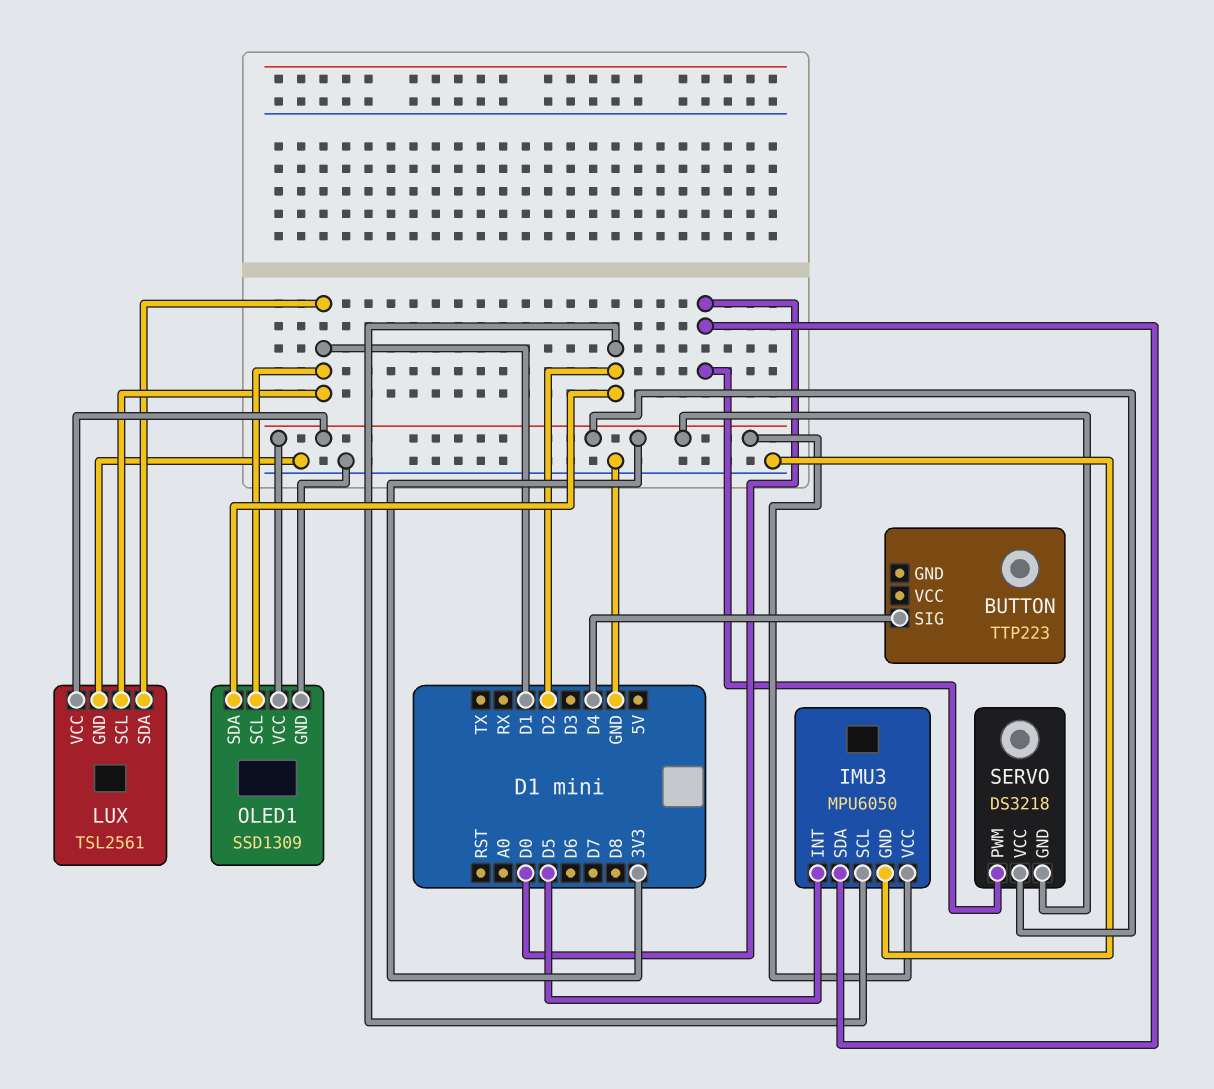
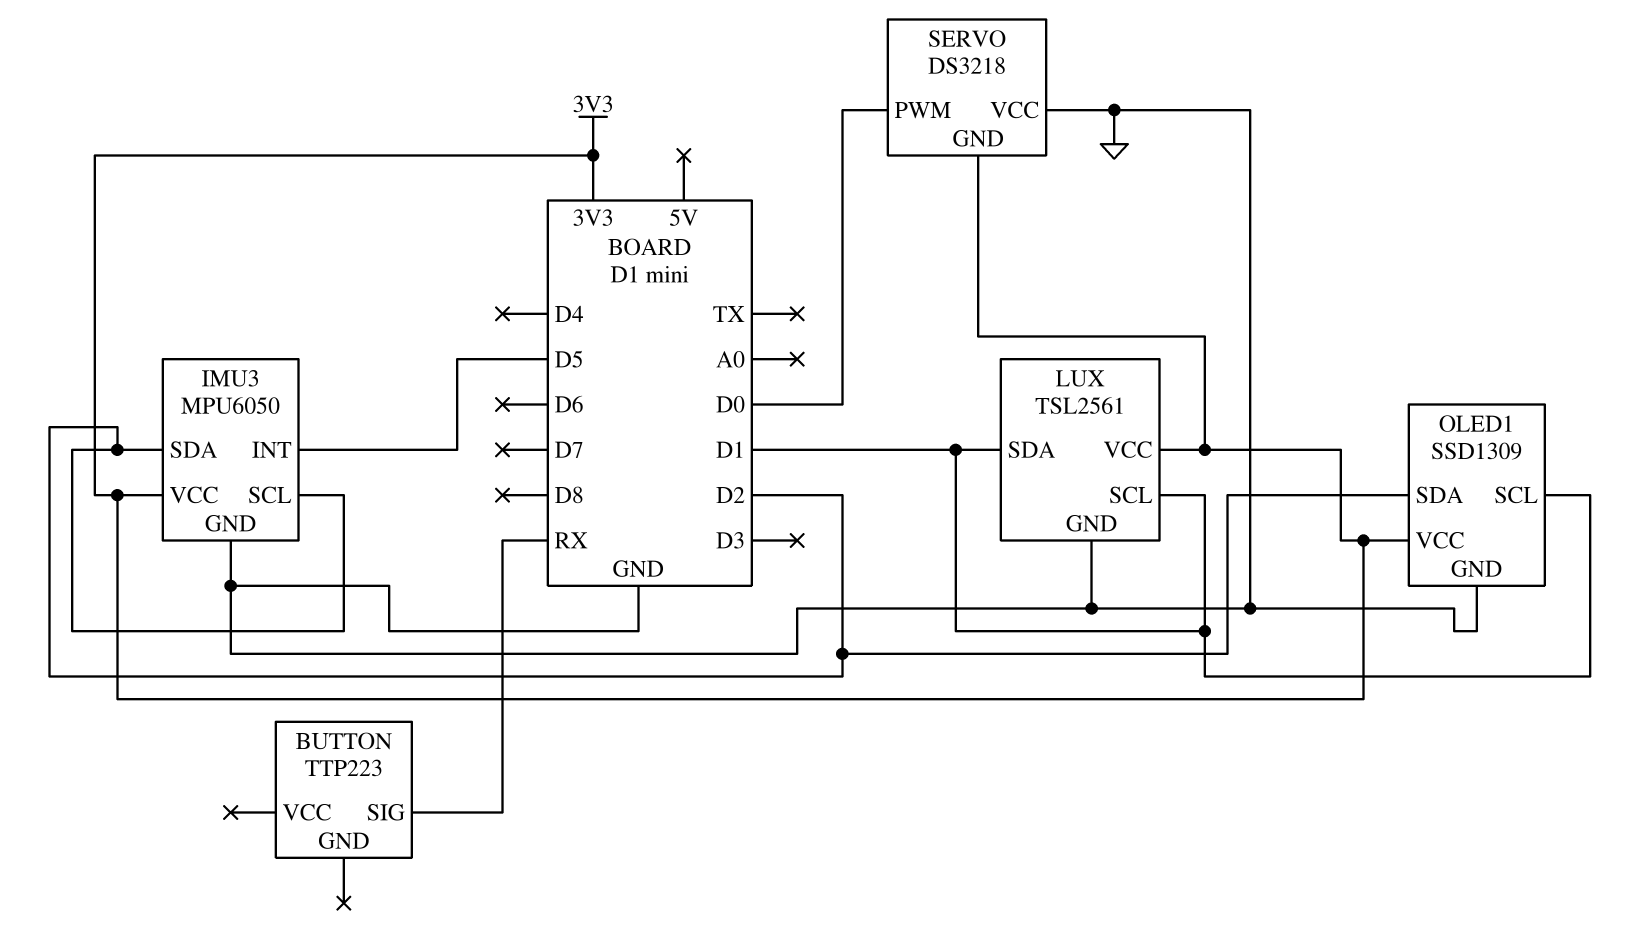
BUTTON pin SIG: D4 -> RX
IMU3 pin SDA: D0 -> D2
SERVO pin VCC: 3V3 -> GND

